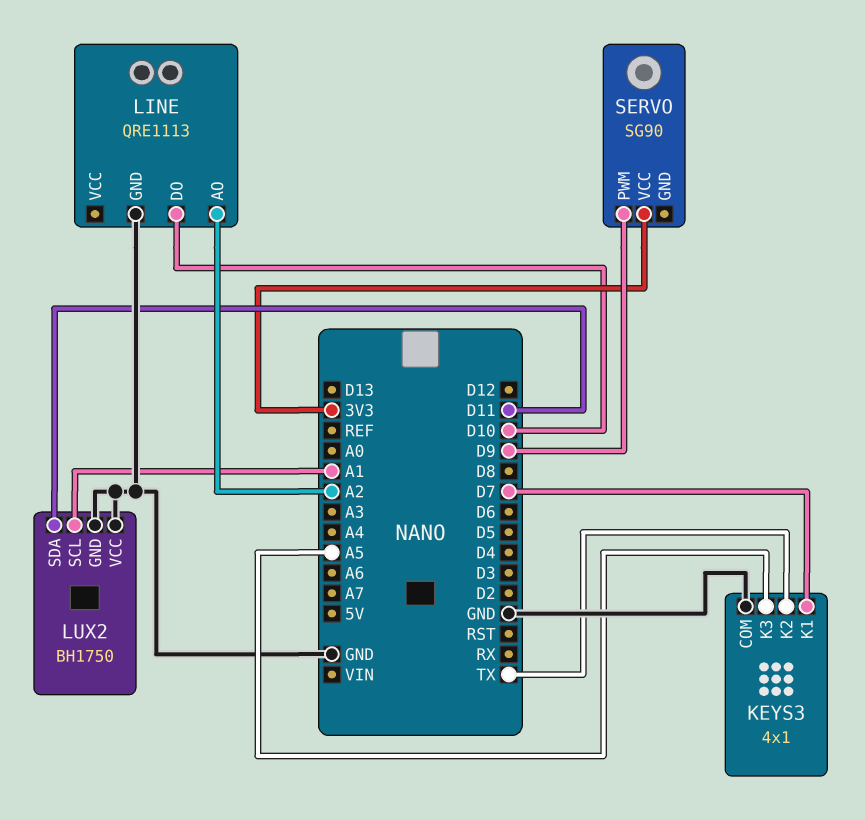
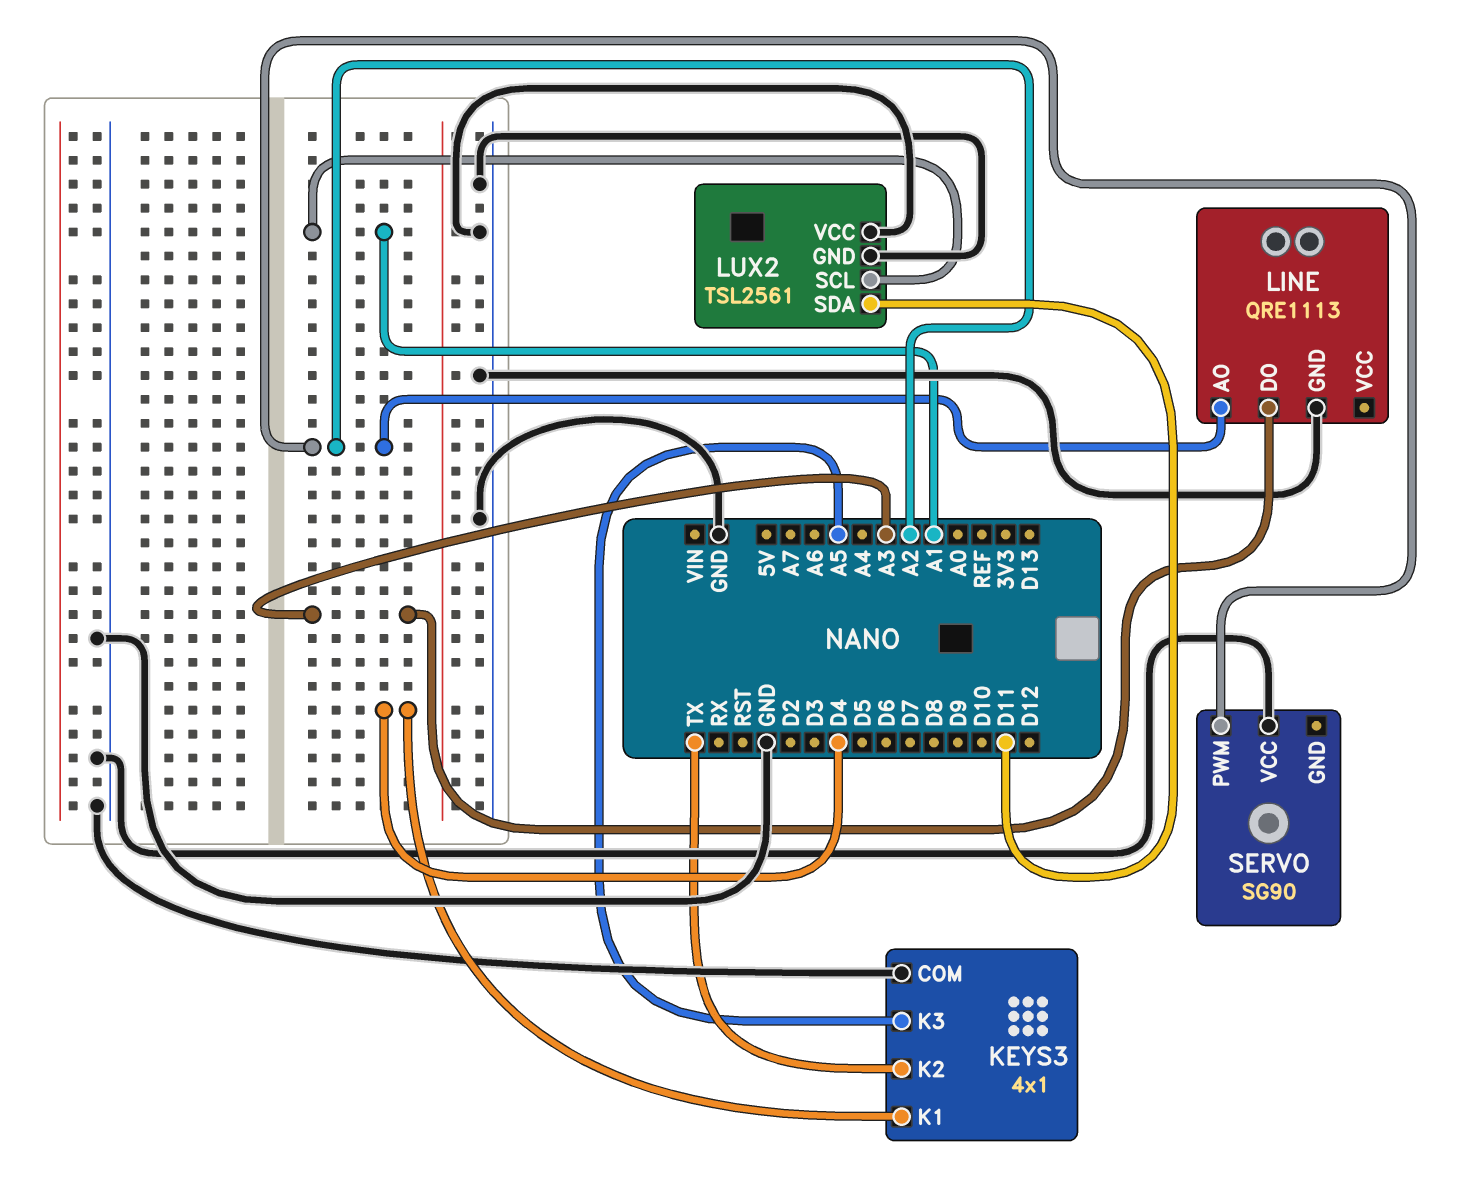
KEYS3 pin K1: D7 -> D4
LINE pin DO: D10 -> A3
LUX2: BH1750 -> TSL2561
SERVO pin PWM: D9 -> A2
SERVO pin VCC: 3V3 -> GND

